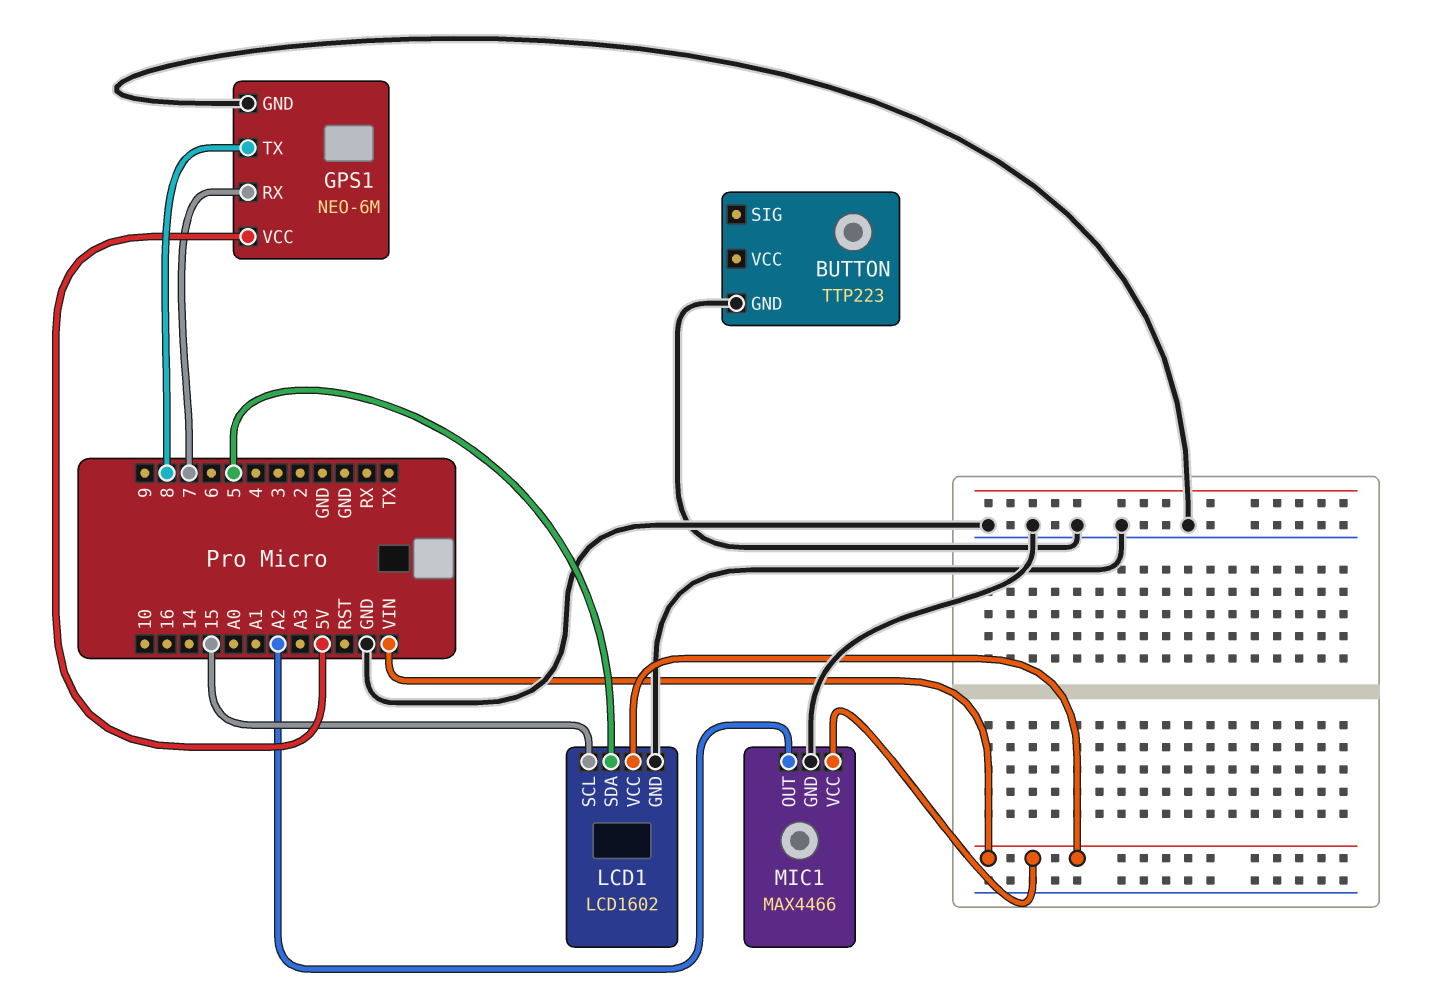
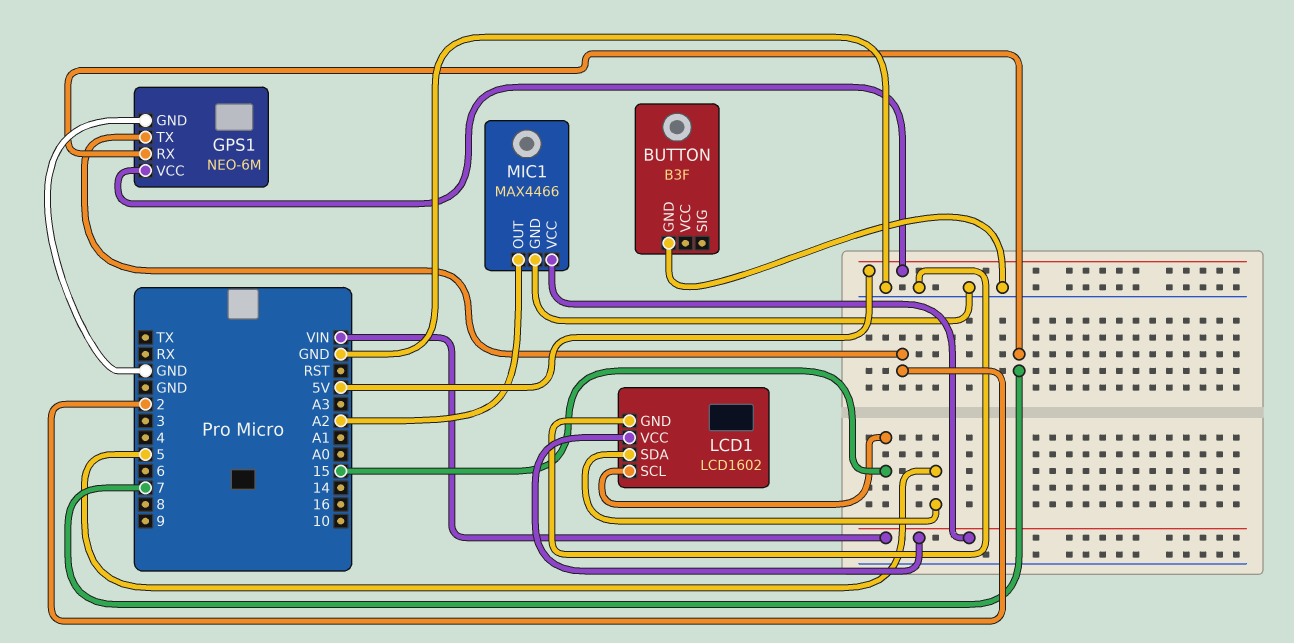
BUTTON: TTP223 -> B3F
GPS1 pin TX: 8 -> 2

